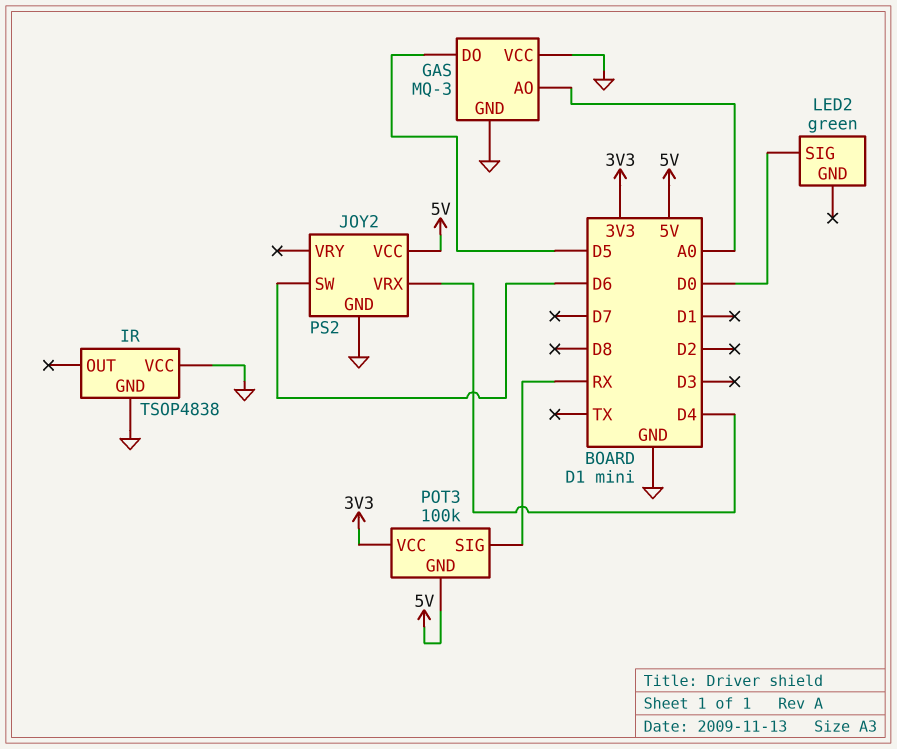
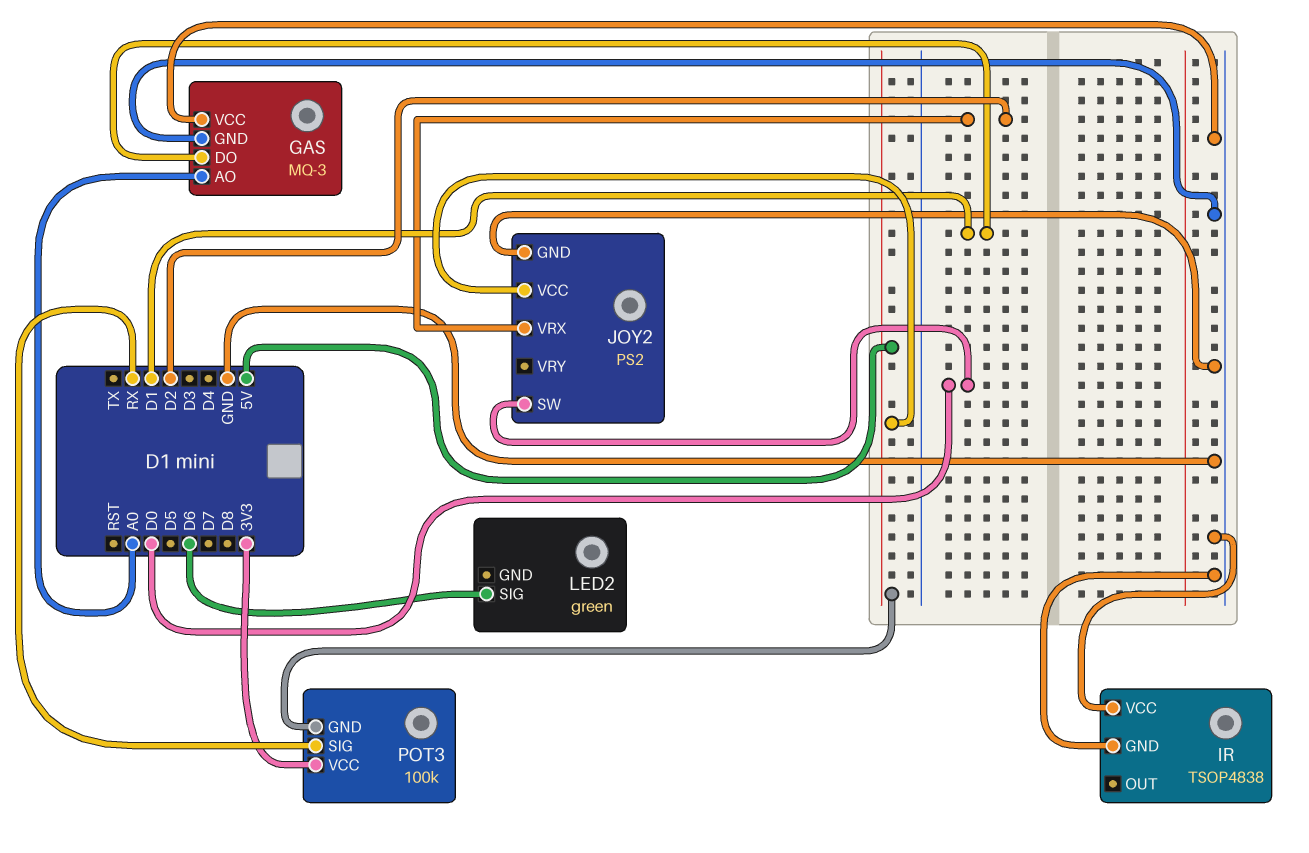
GAS pin DO: D5 -> D1
JOY2 pin SW: D6 -> D0
JOY2 pin VRX: D4 -> D2
LED2 pin SIG: D0 -> D6

